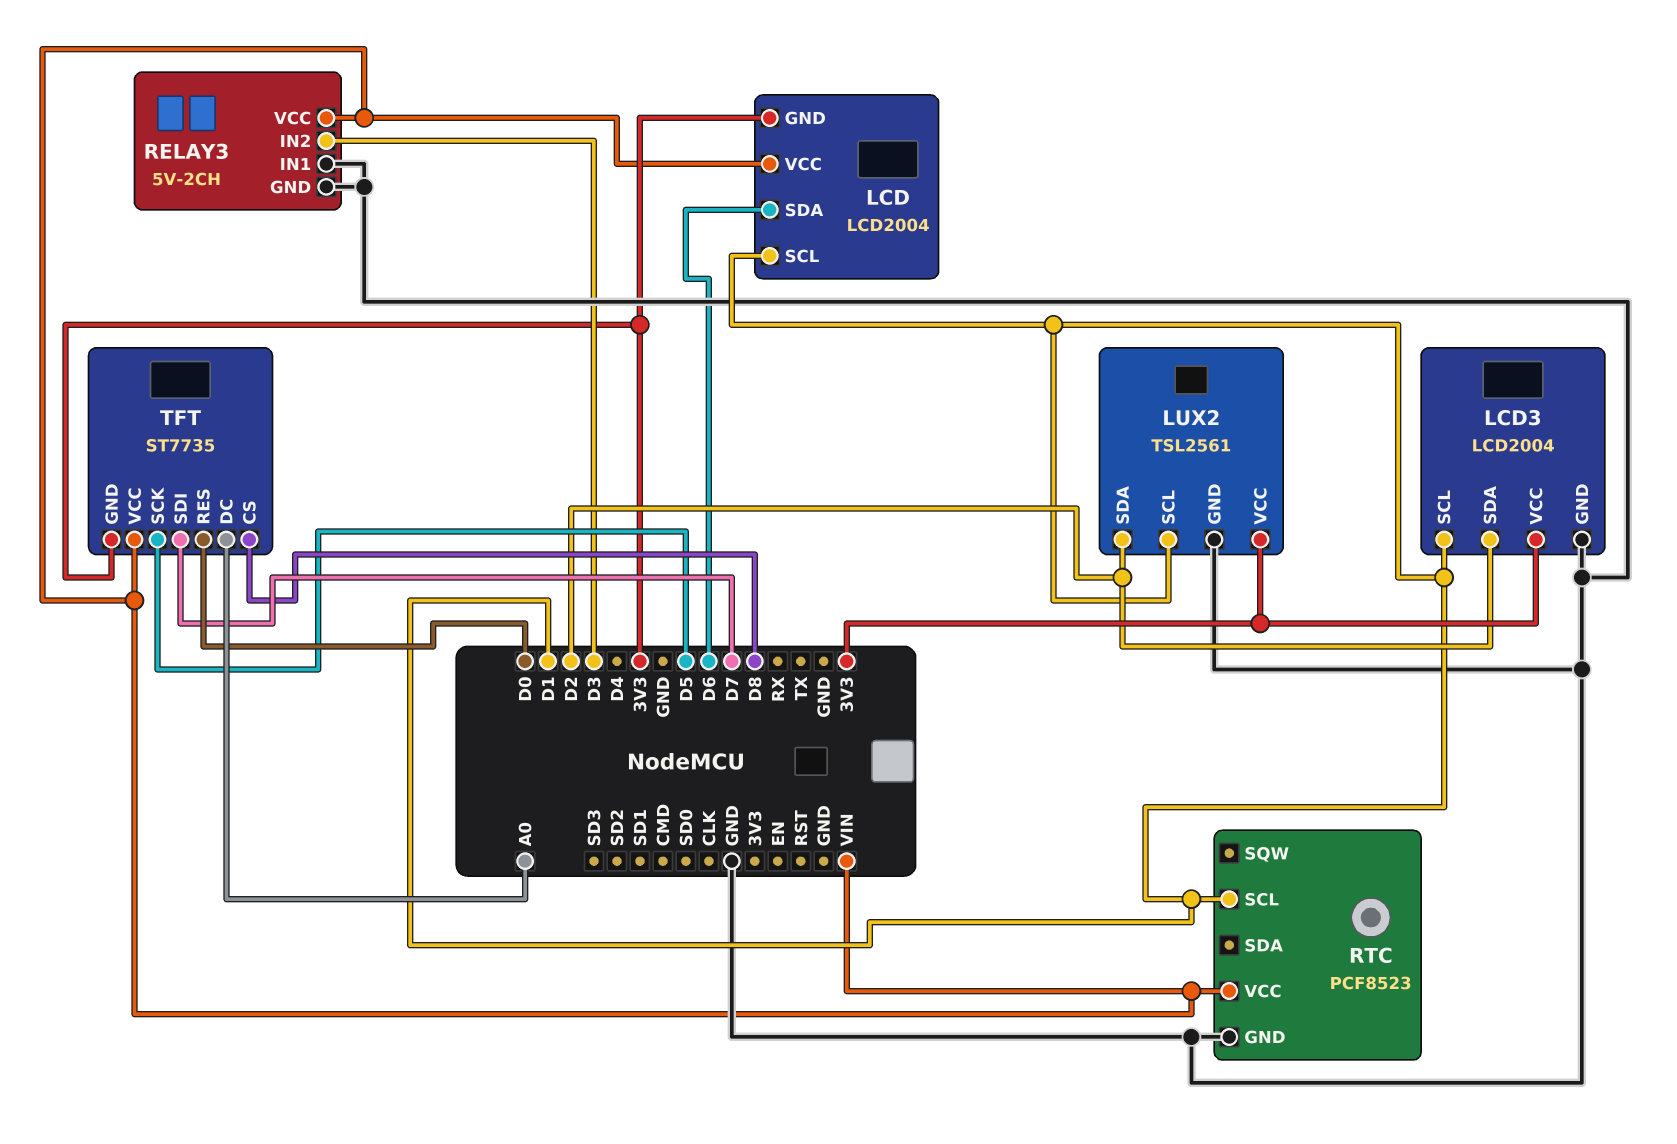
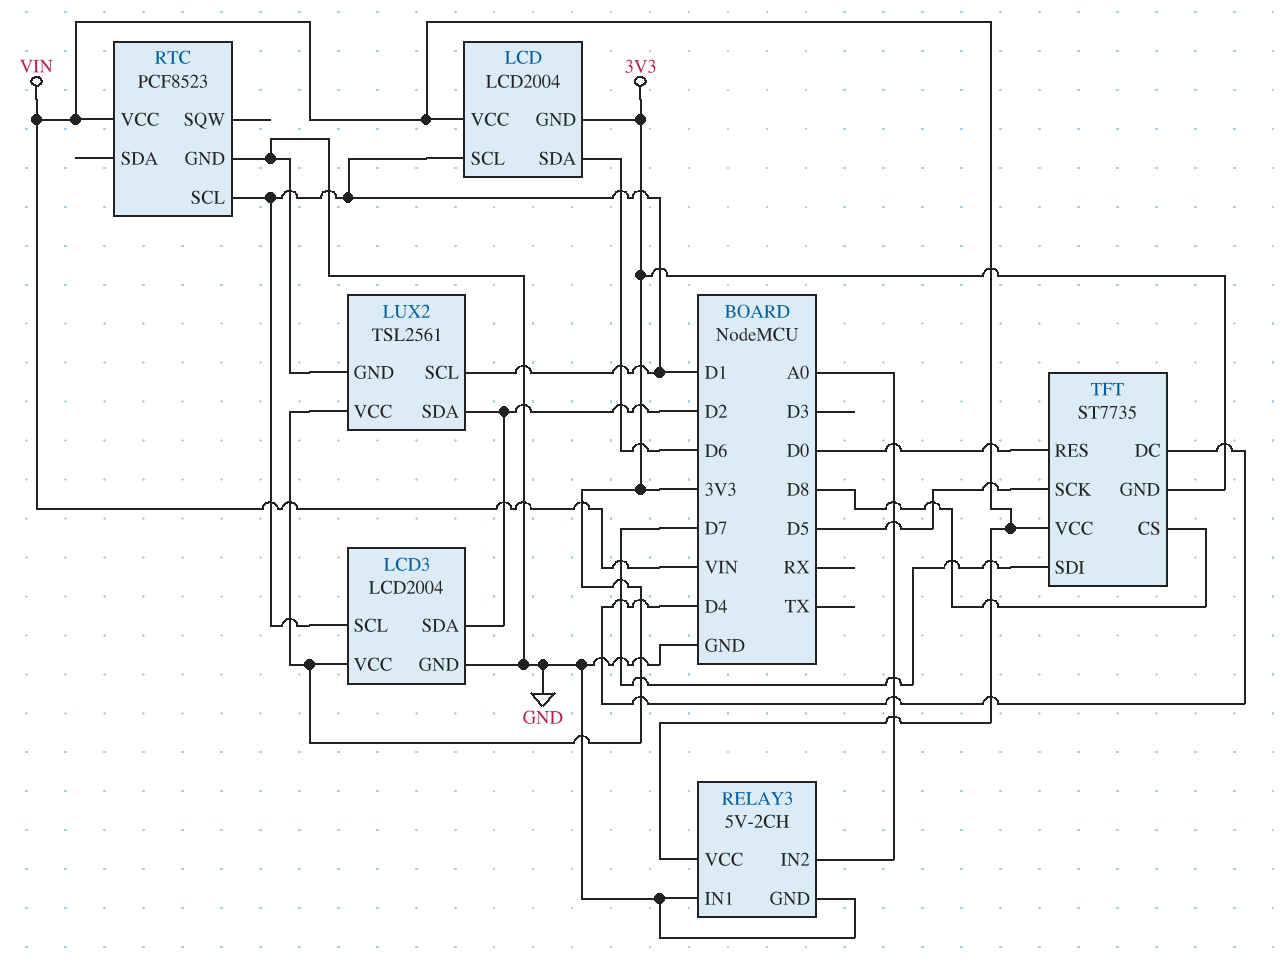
RELAY3 pin IN2: D3 -> A0
TFT pin DC: A0 -> D4

